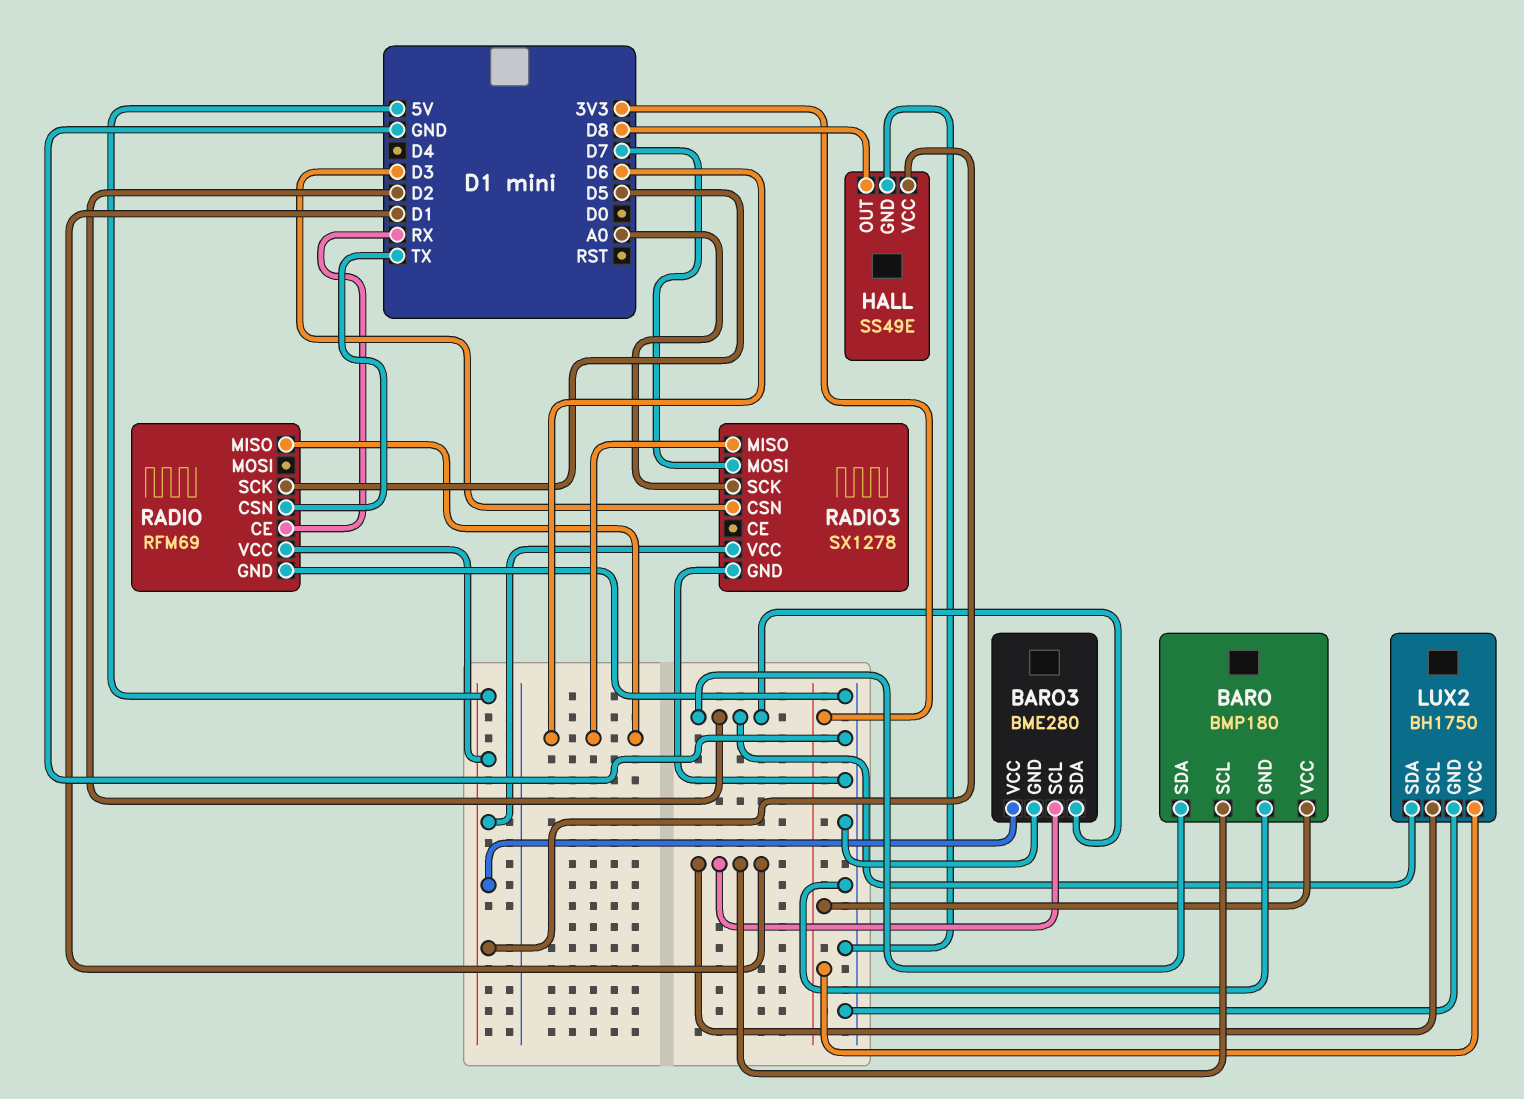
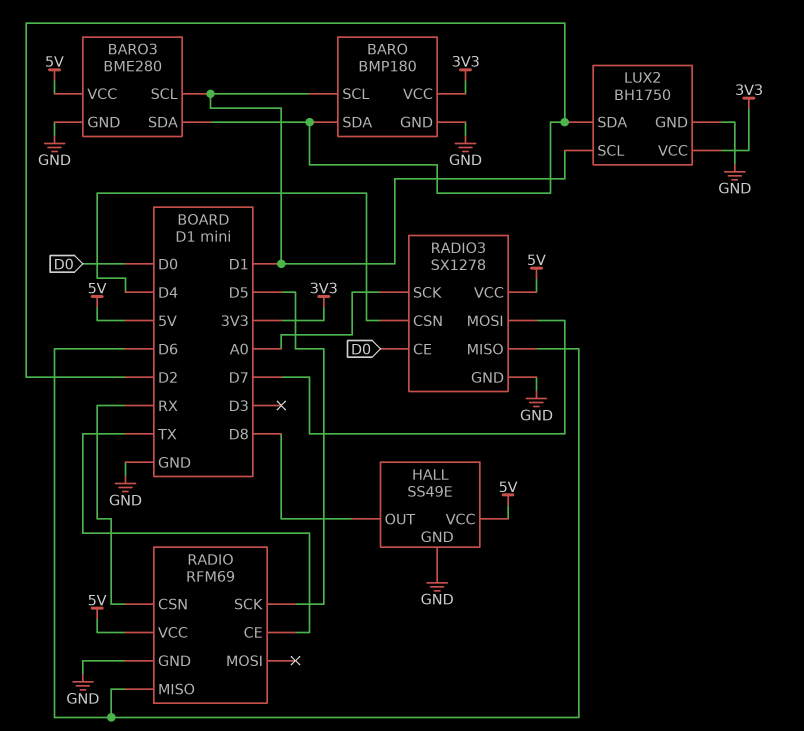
RADIO pin CE: RX -> TX
RADIO pin CSN: TX -> RX
RADIO3 pin CE: none -> D0
RADIO3 pin CSN: D3 -> D4

